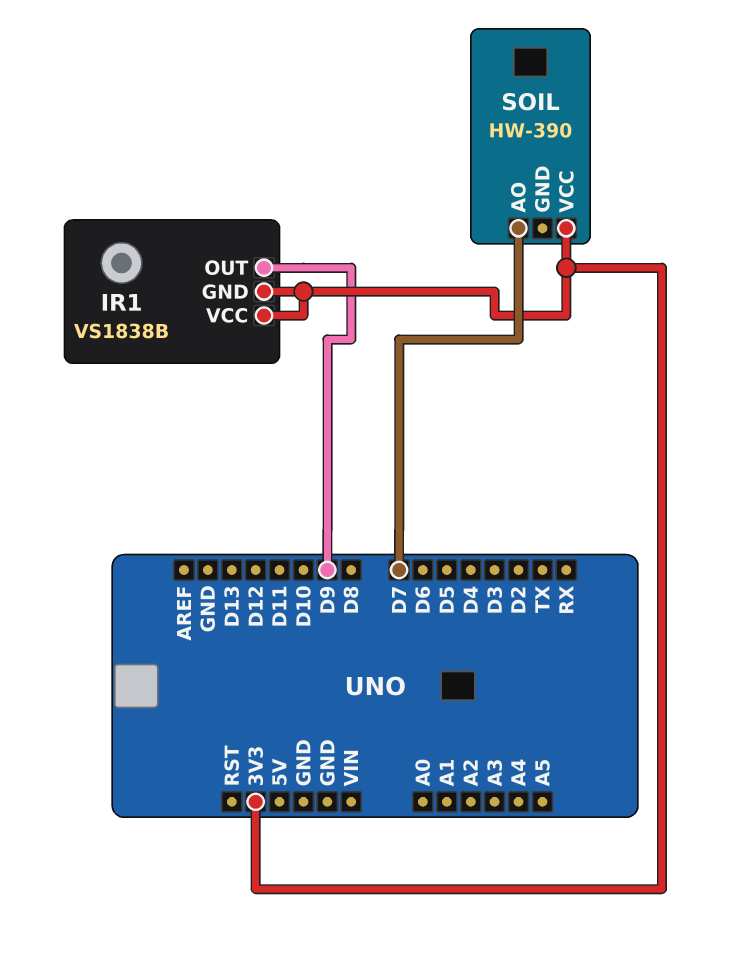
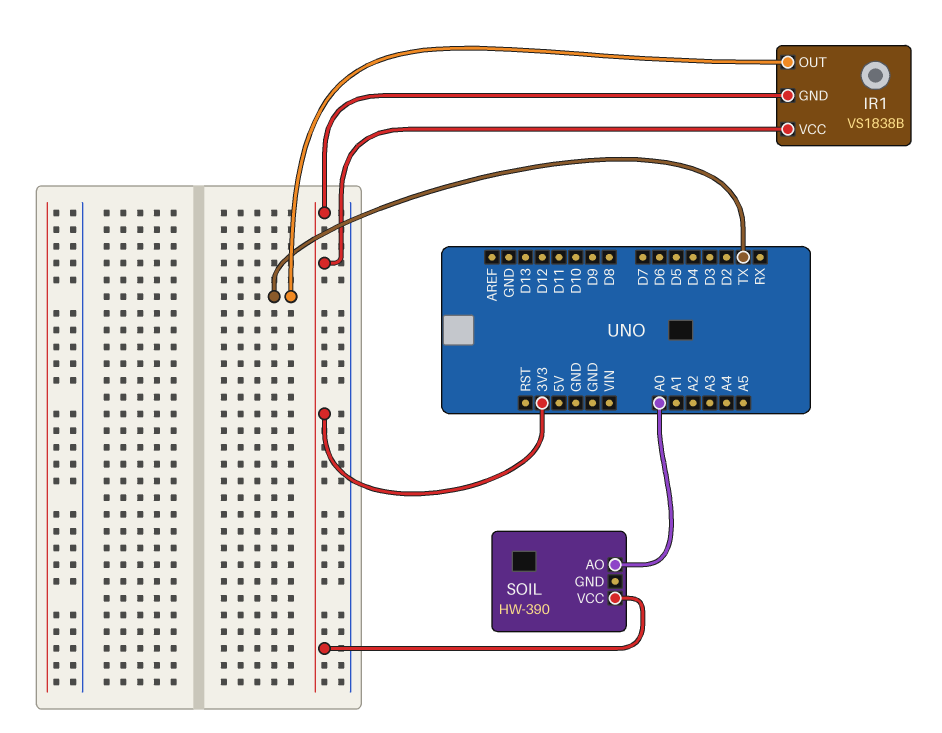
IR1 pin OUT: D9 -> TX
SOIL pin AO: D7 -> A0

